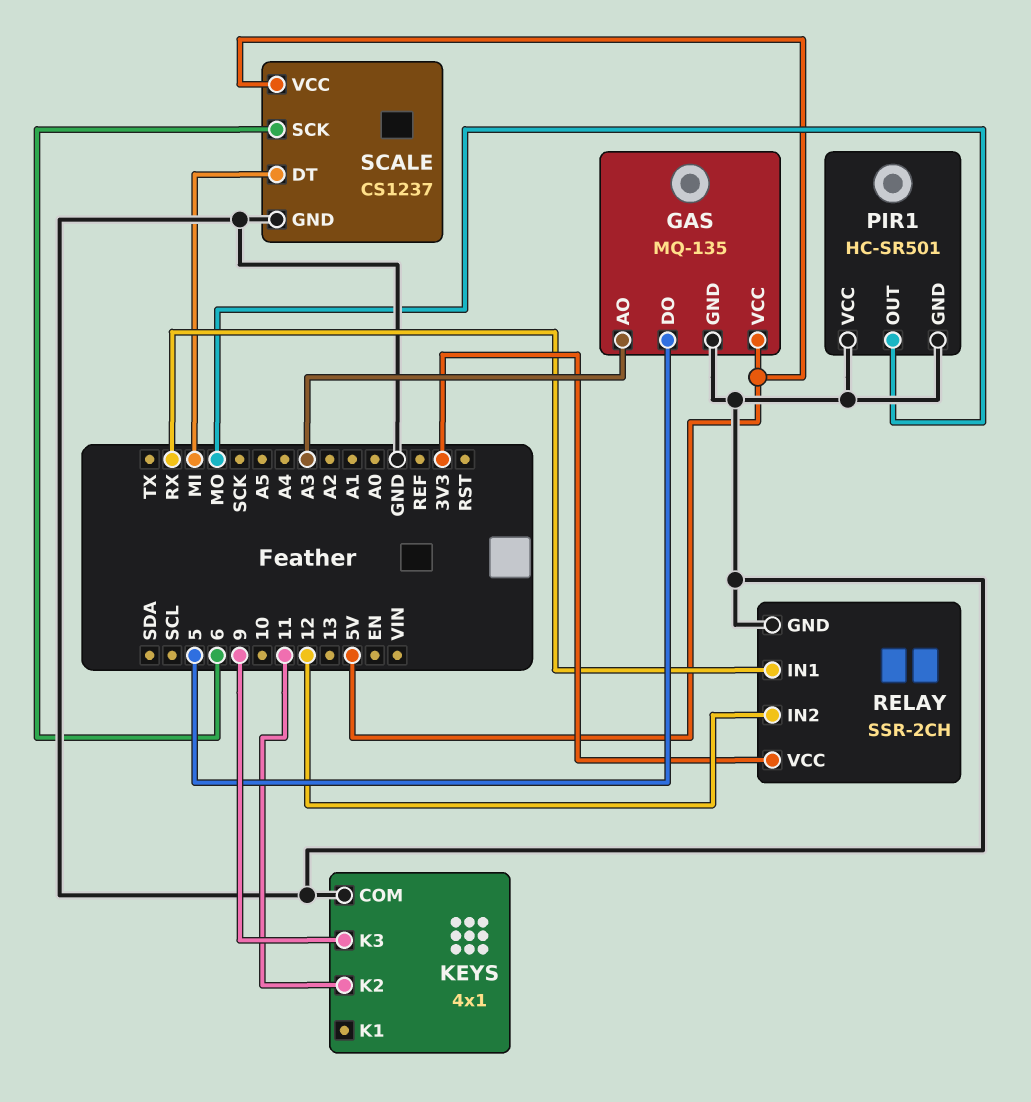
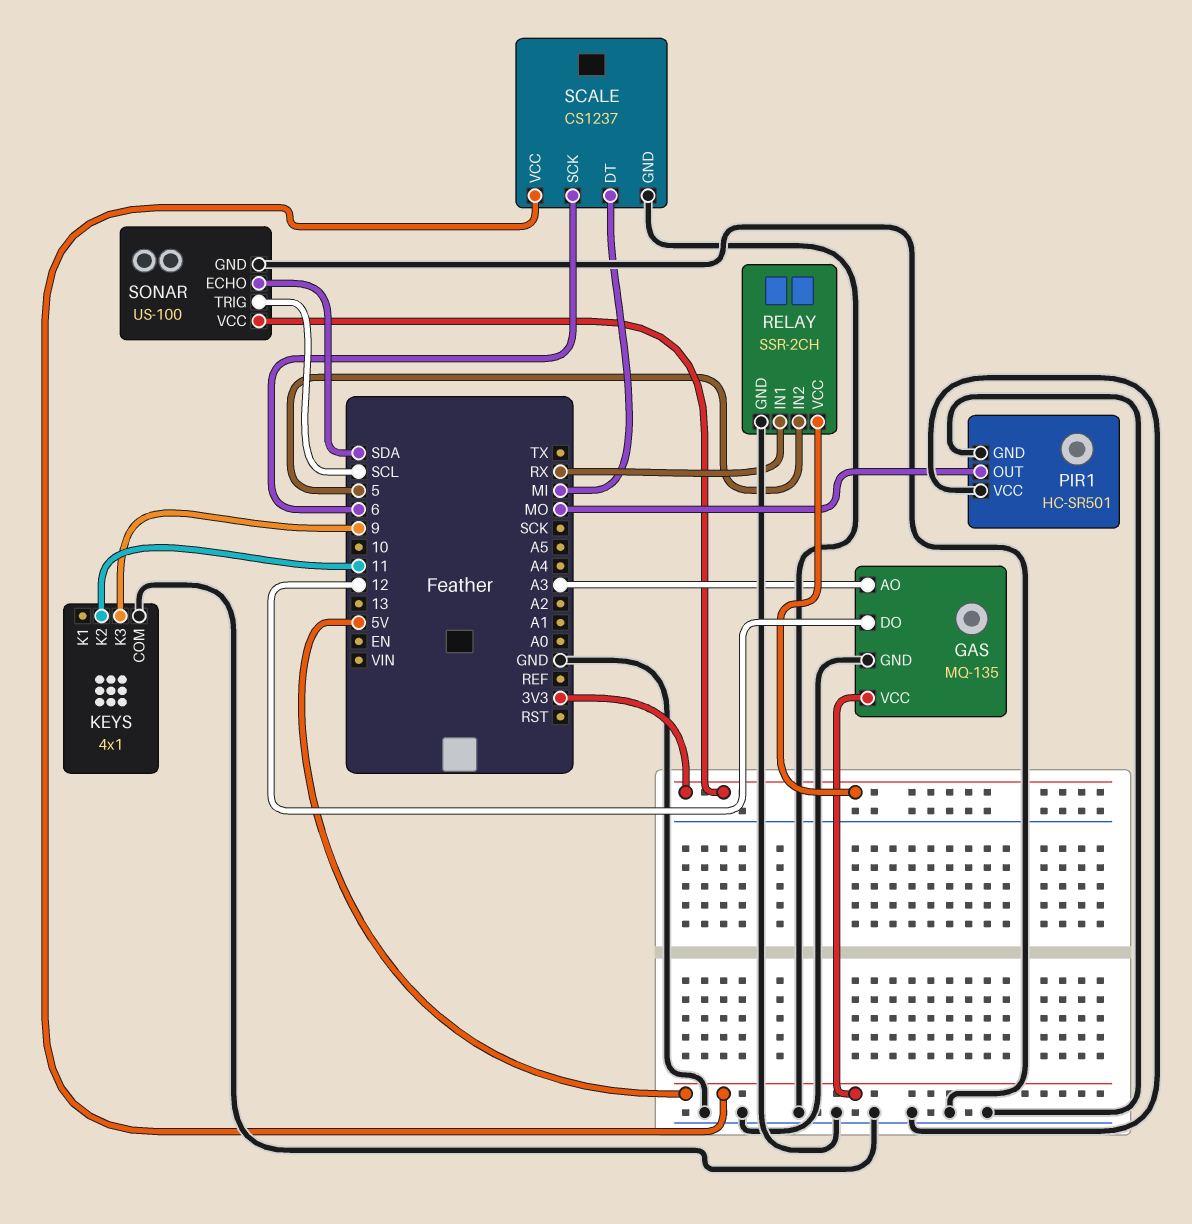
GAS pin DO: 5 -> 12
RELAY pin IN2: 12 -> 5
SONAR: none -> US-100
SONAR pin ECHO: none -> SDA
SONAR pin GND: none -> GND
SONAR pin TRIG: none -> SCL
SONAR pin VCC: none -> 3V3

